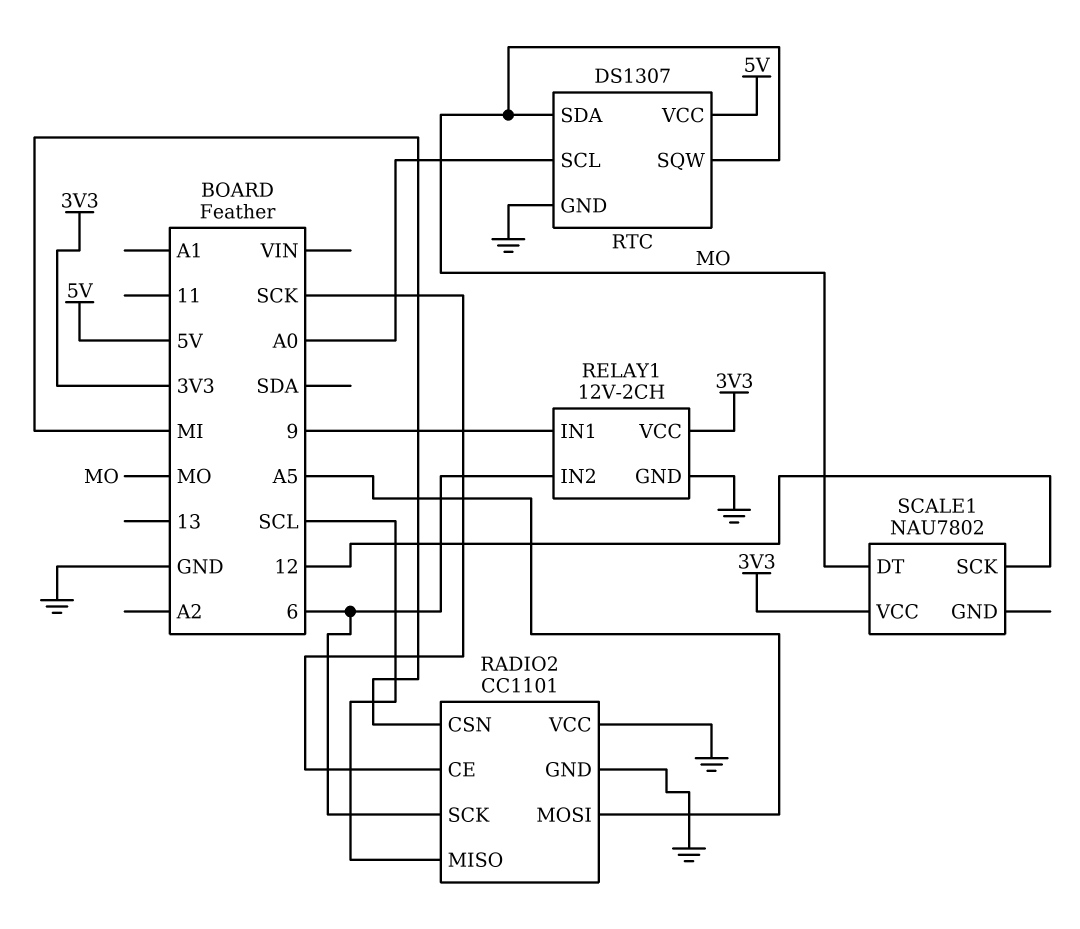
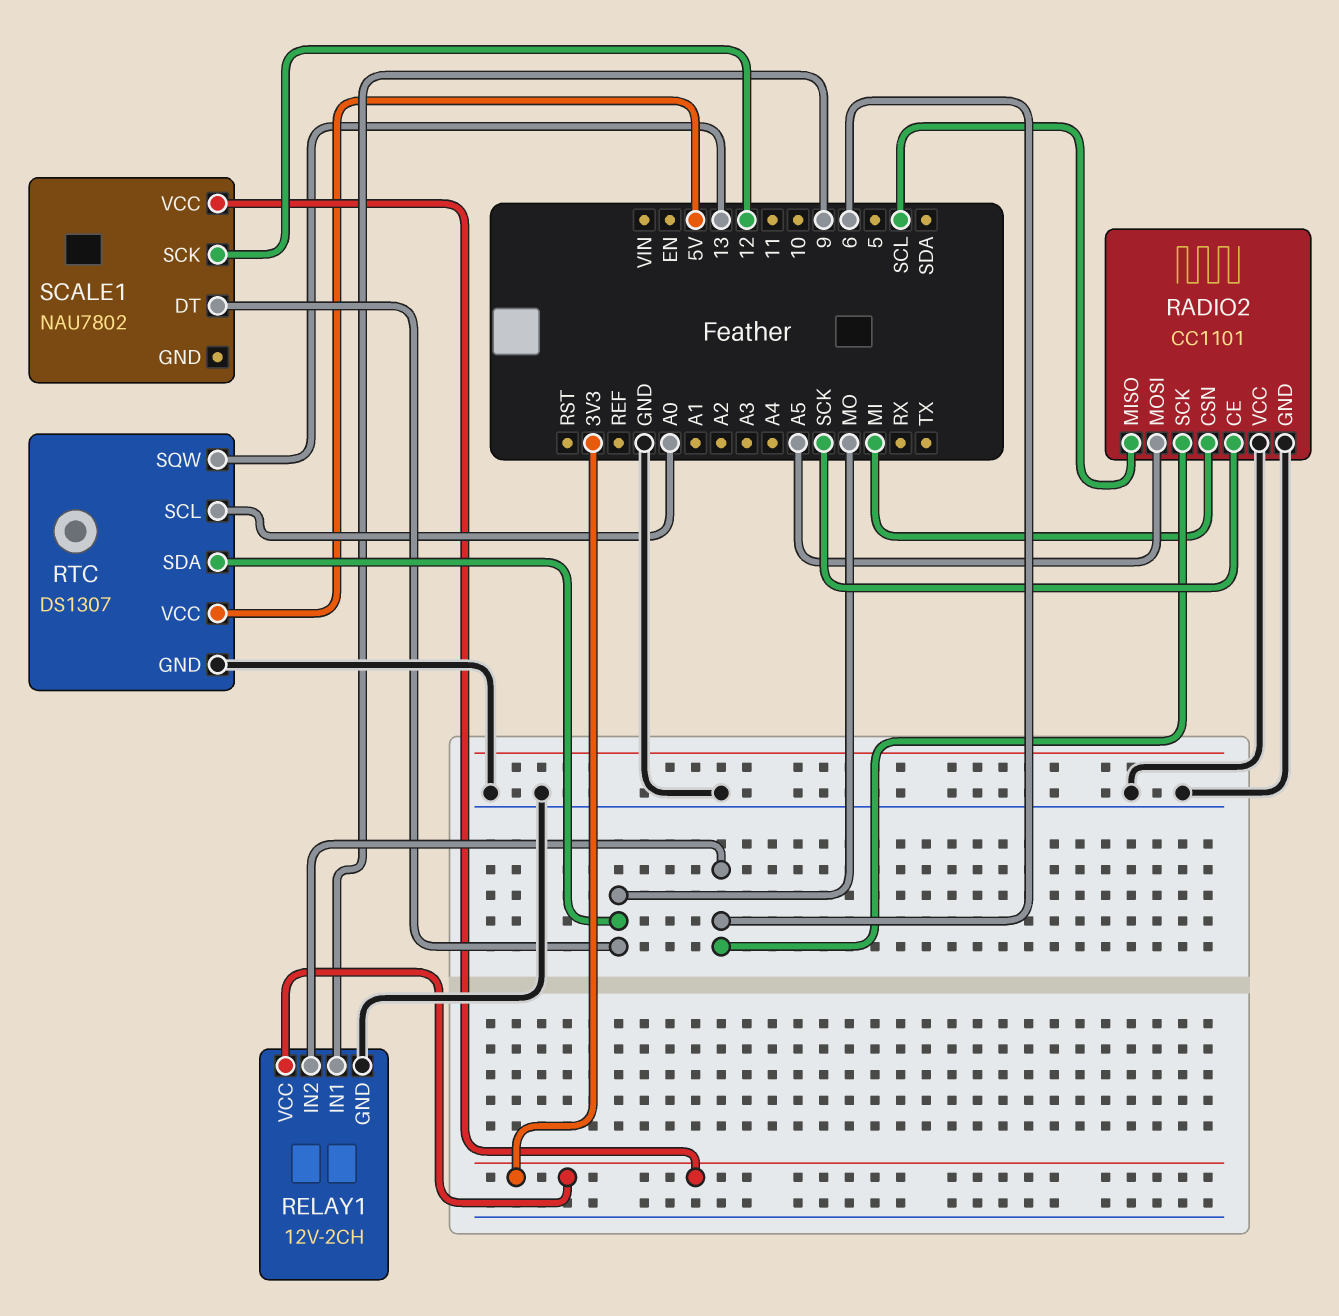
RTC pin SQW: MO -> 13

